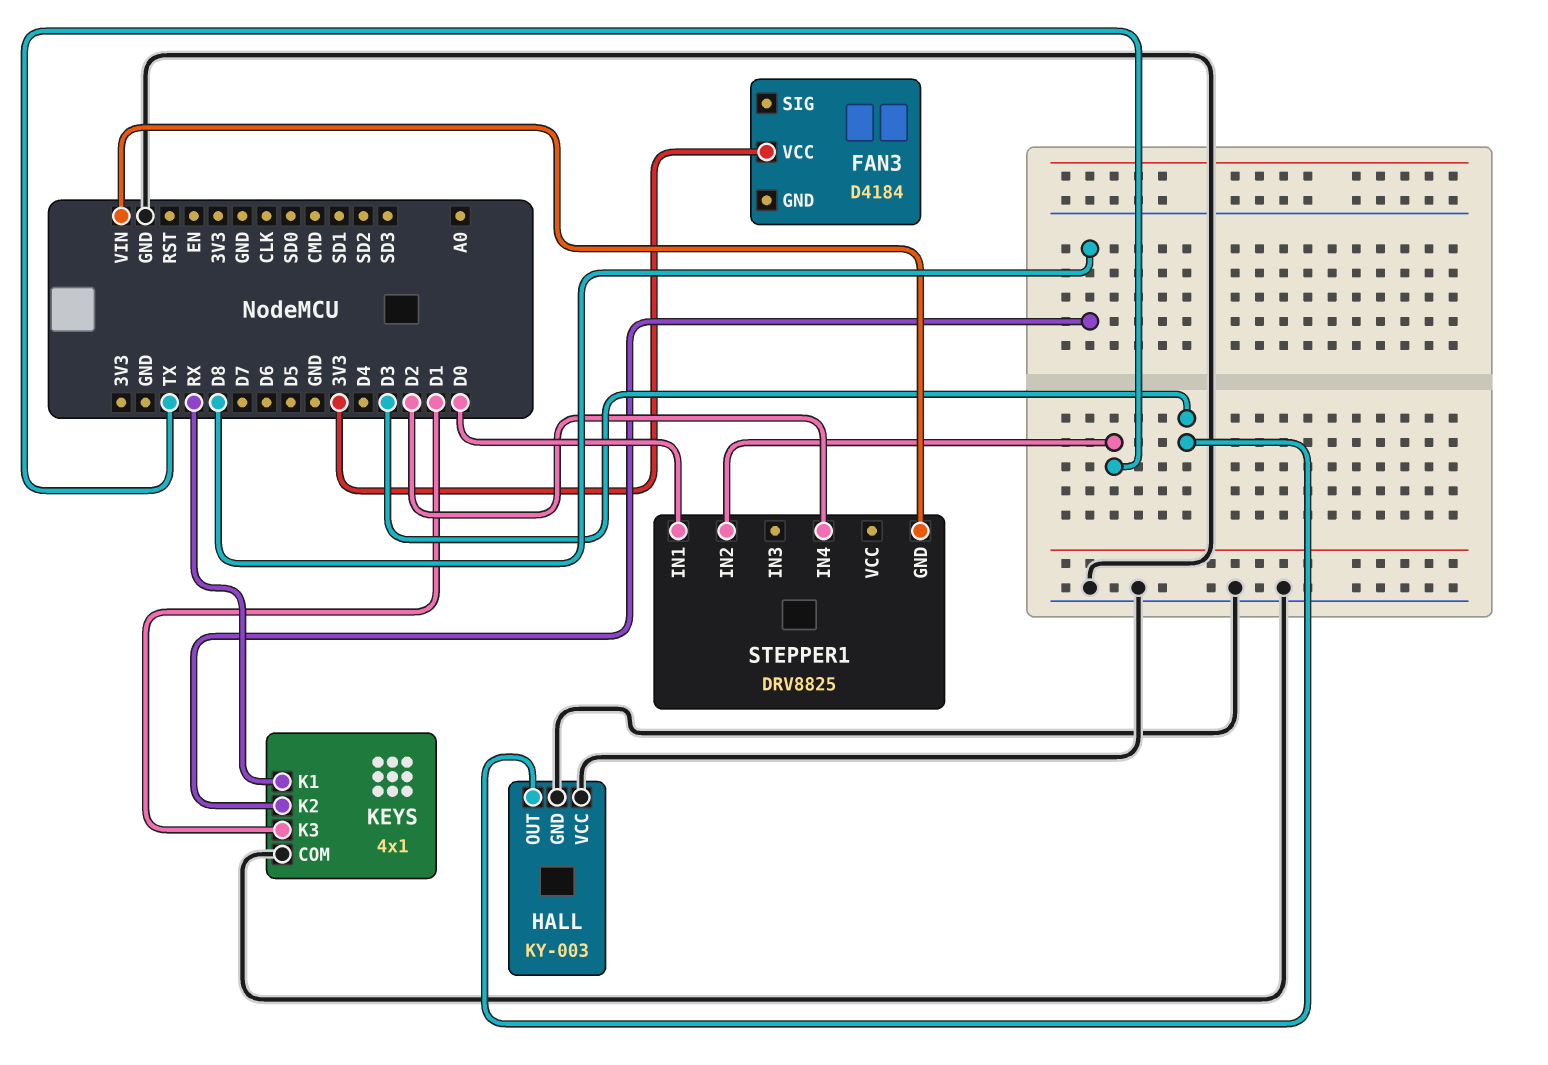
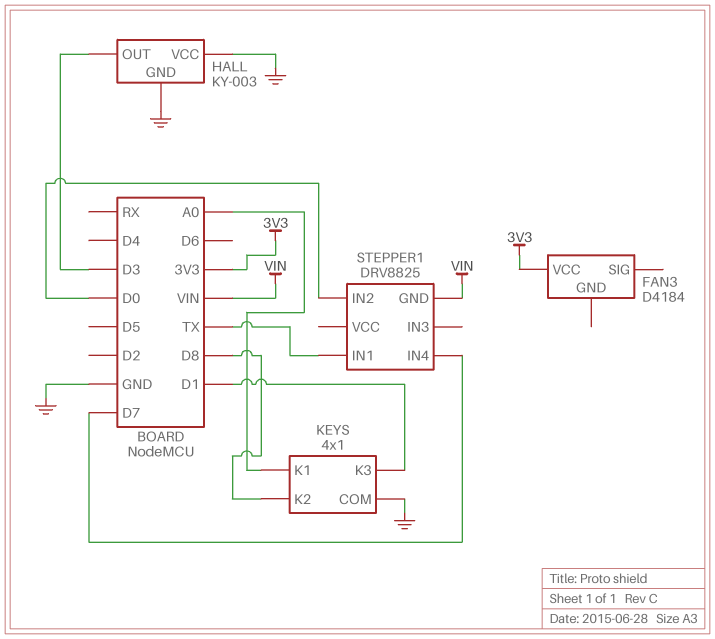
KEYS pin K1: RX -> A0
STEPPER1 pin IN1: D0 -> TX
STEPPER1 pin IN2: TX -> D0
STEPPER1 pin IN4: D2 -> D7

